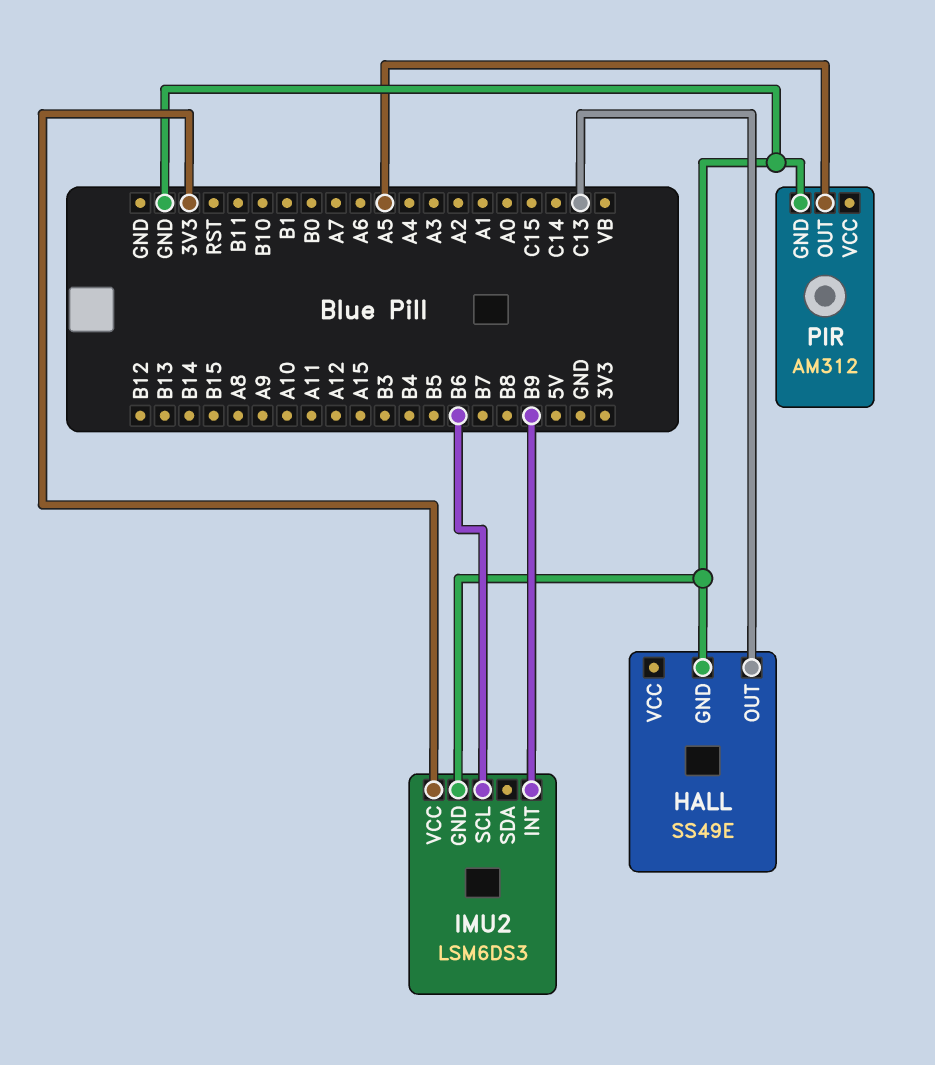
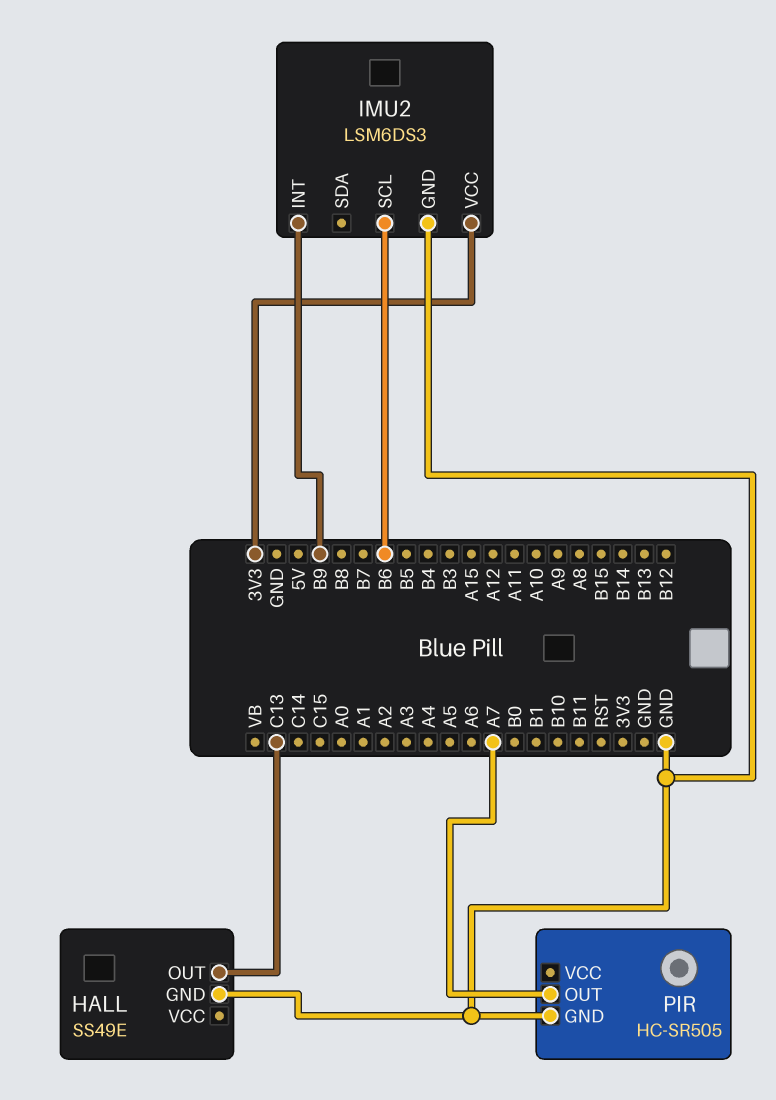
PIR: AM312 -> HC-SR505
PIR pin OUT: A5 -> A7

